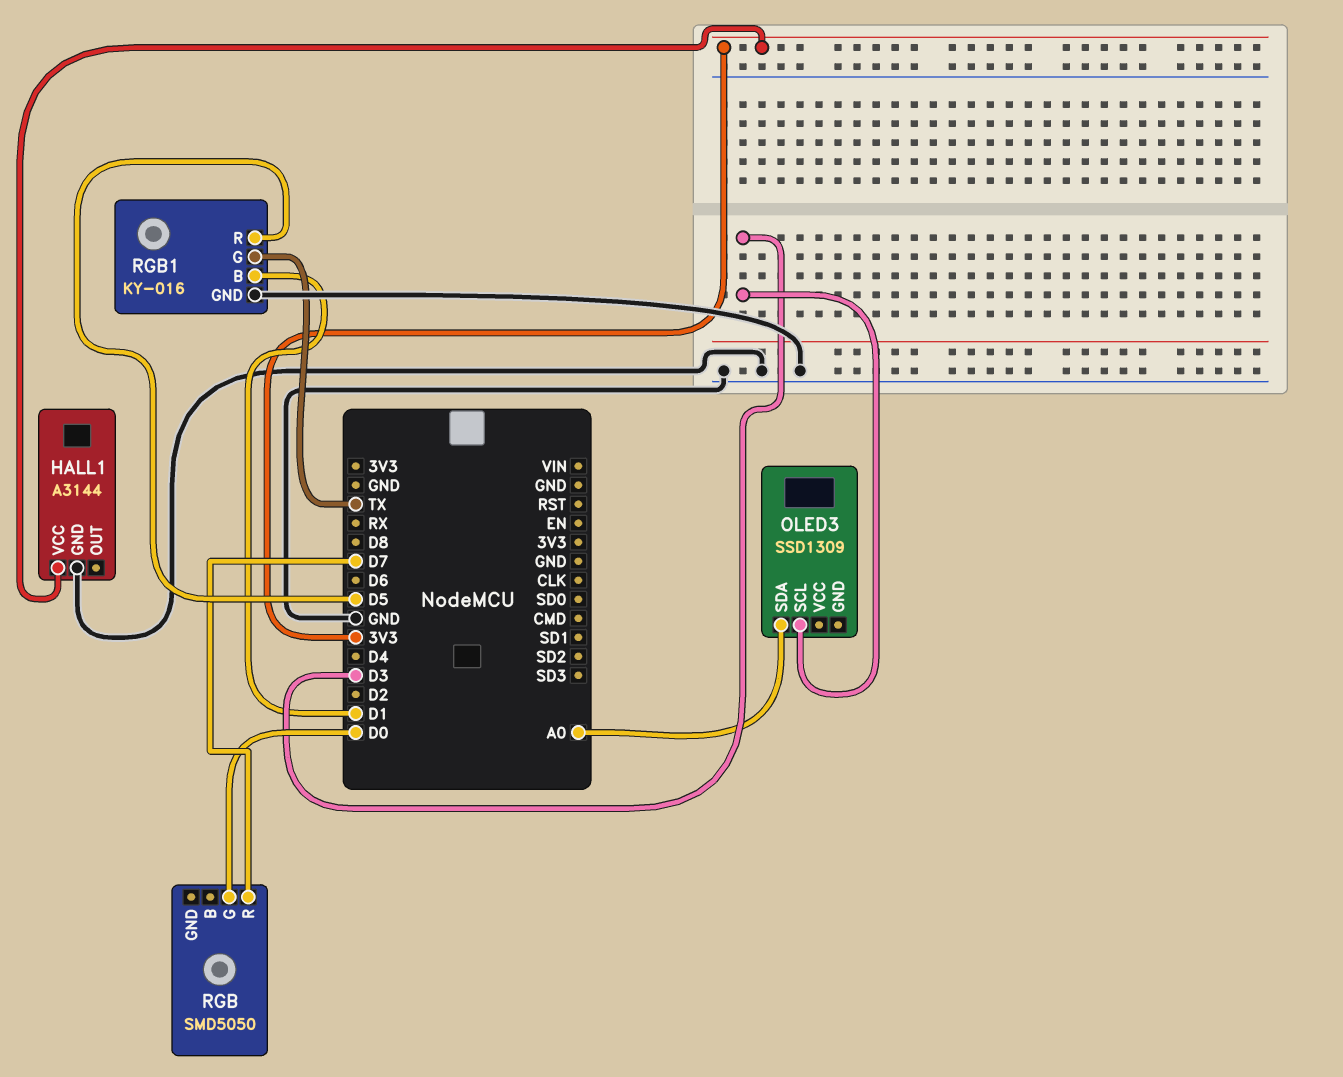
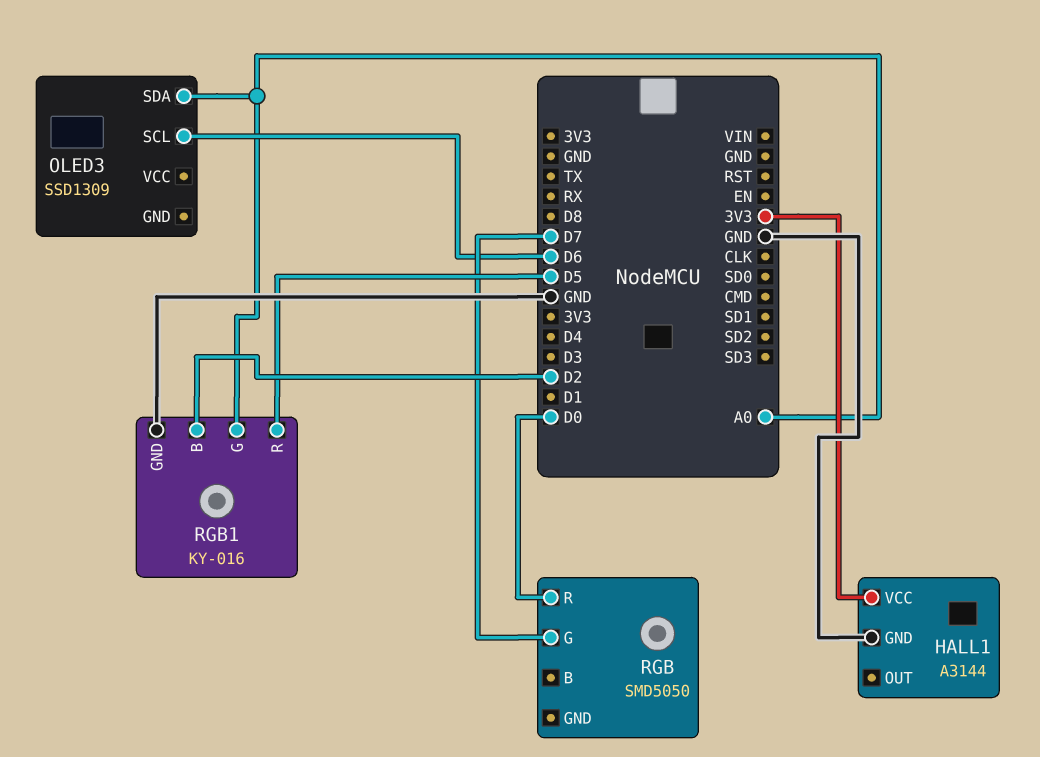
OLED3 pin SCL: D3 -> D6
RGB pin G: D0 -> D7
RGB pin R: D7 -> D0
RGB1 pin B: D1 -> D2
RGB1 pin G: TX -> A0

